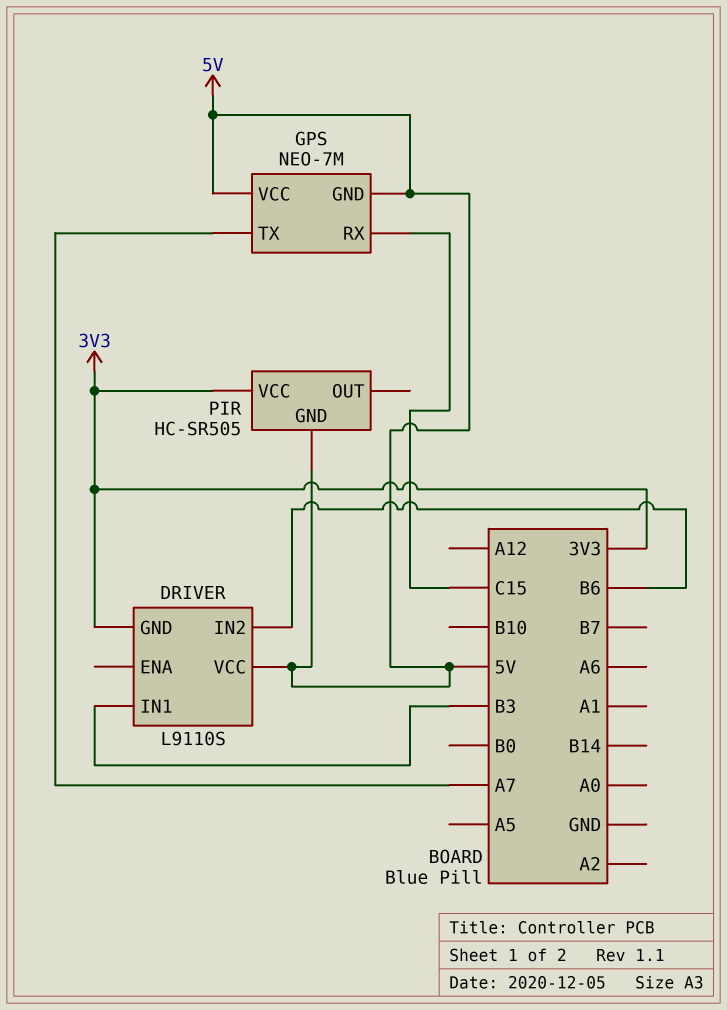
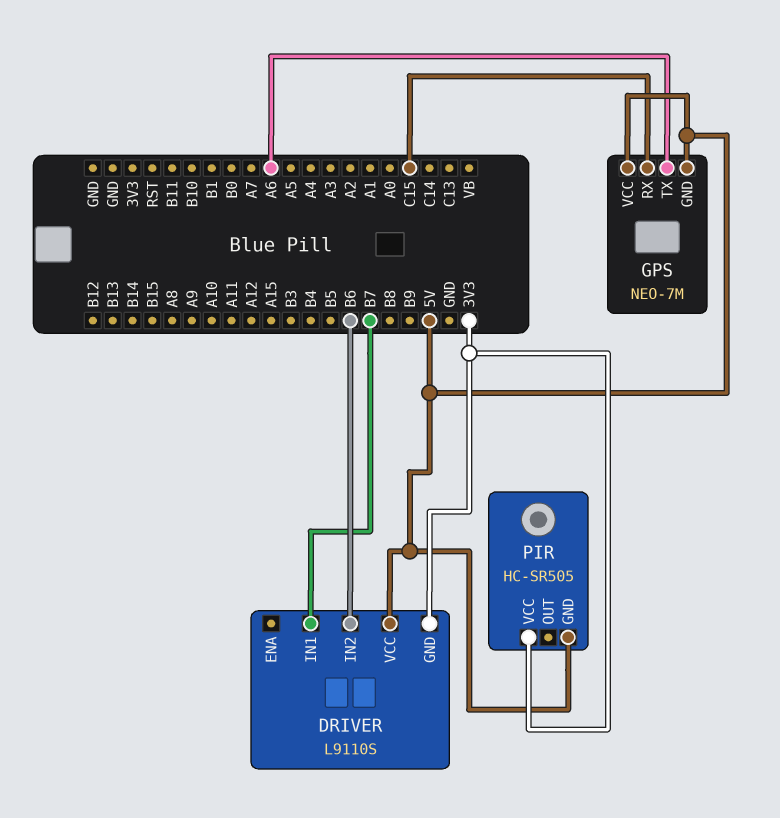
DRIVER pin IN1: B3 -> B7
GPS pin TX: A7 -> A6

